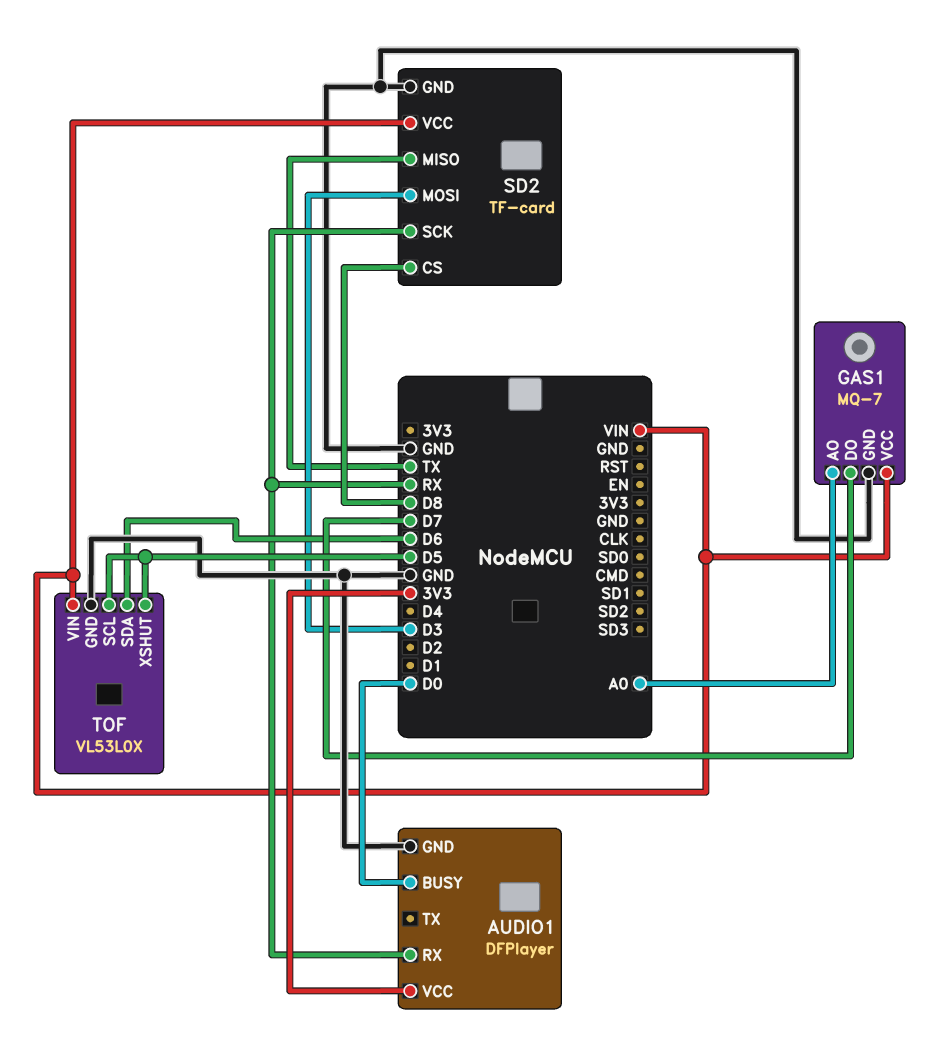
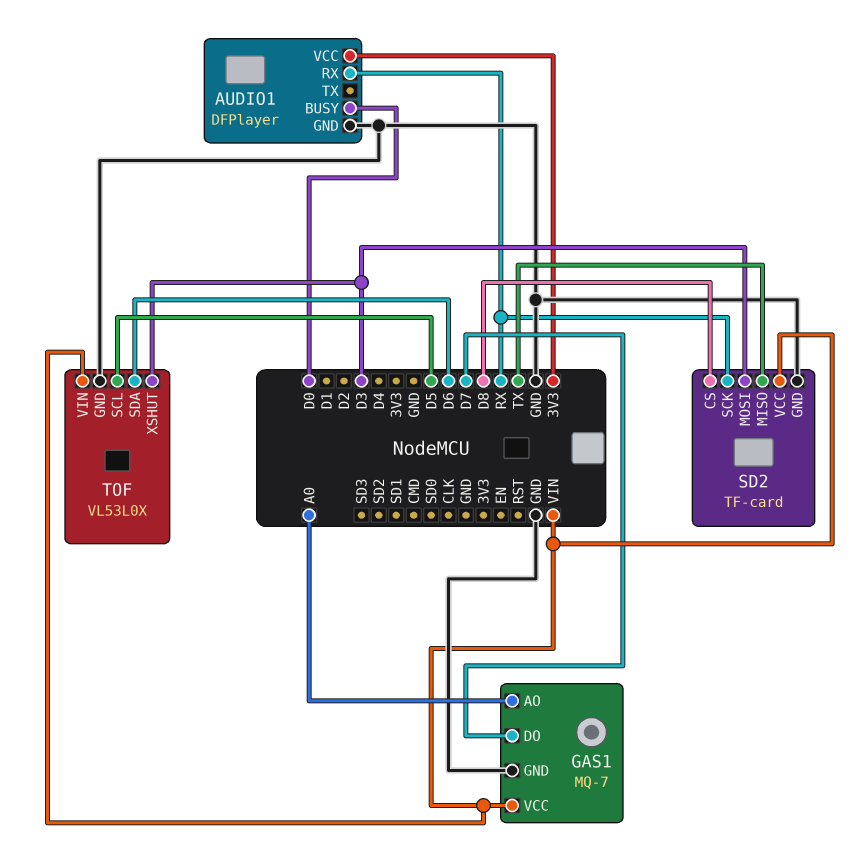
TOF pin XSHUT: D5 -> D3

